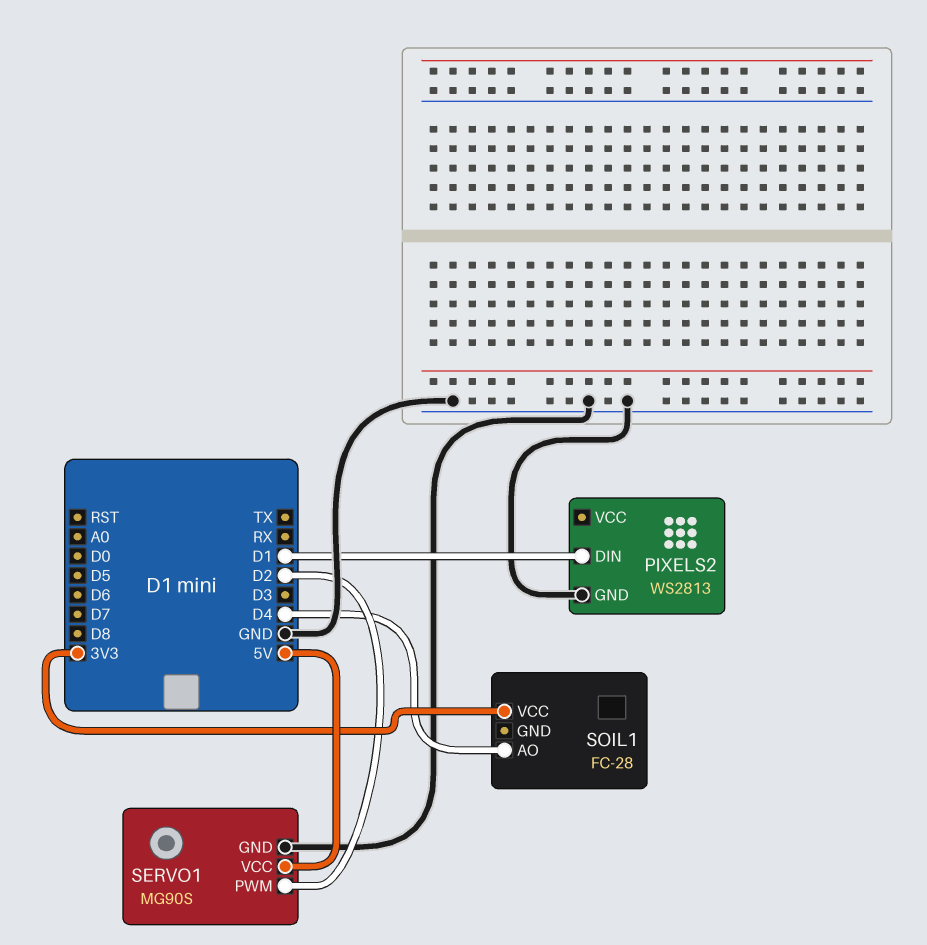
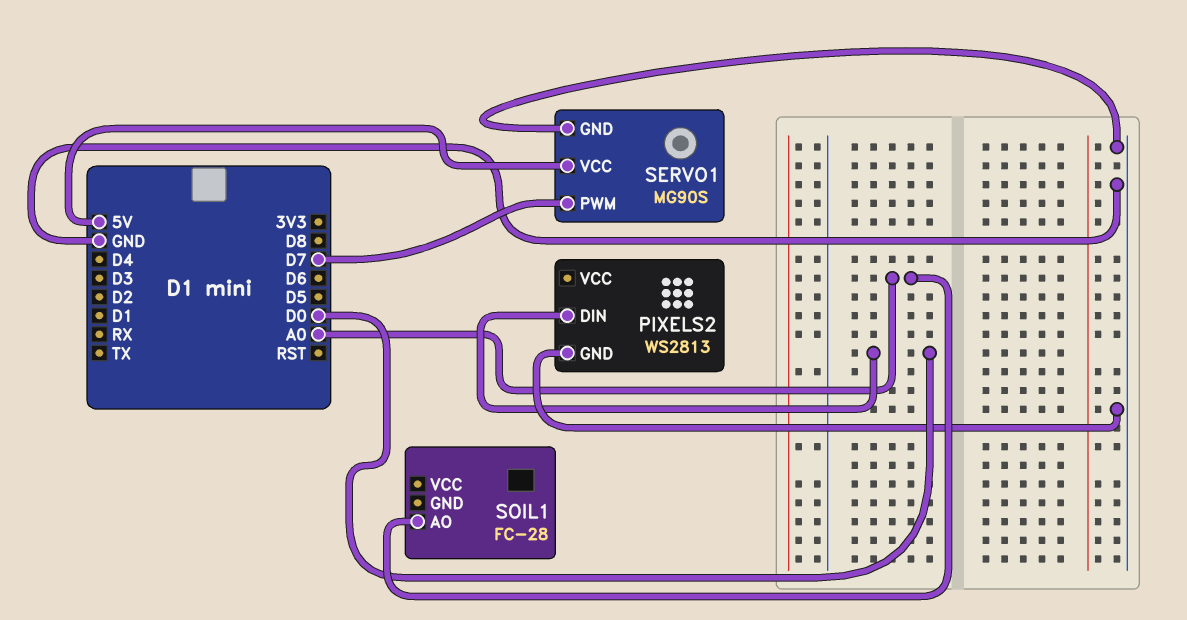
PIXELS2 pin DIN: D1 -> D0
SERVO1 pin PWM: D2 -> D7
SOIL1 pin AO: D4 -> A0
SOIL1 pin VCC: 3V3 -> none

